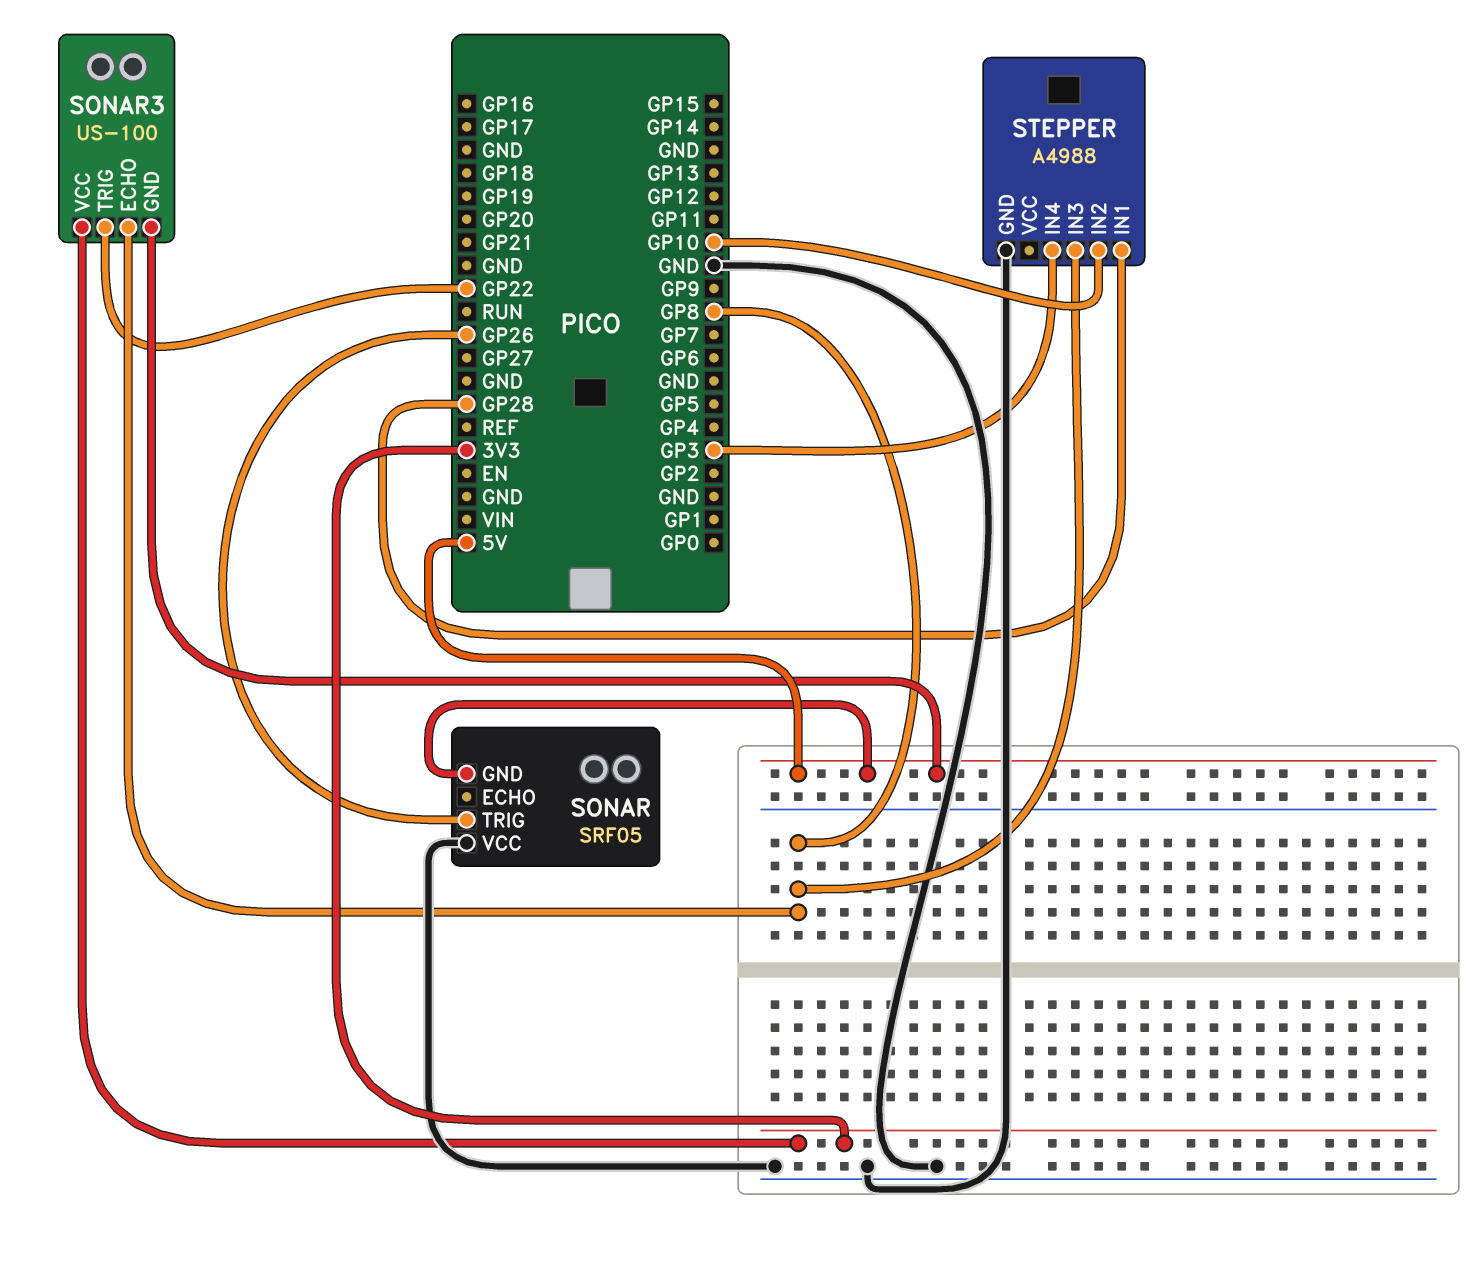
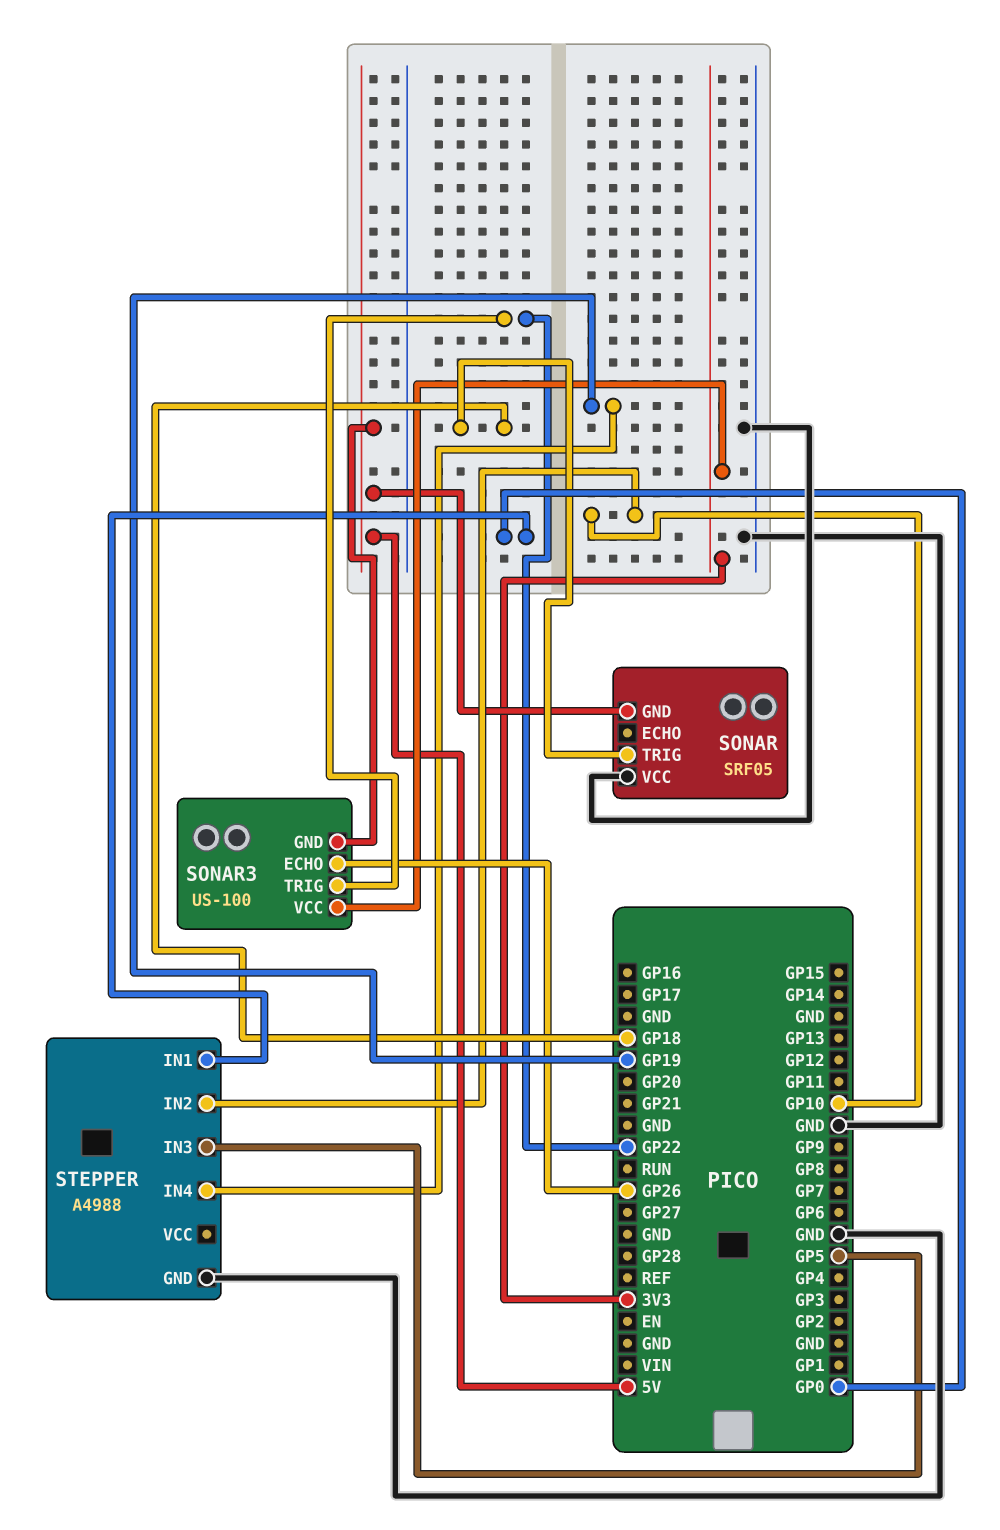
SONAR pin TRIG: GP26 -> GP18
SONAR3 pin ECHO: GP8 -> GP26
STEPPER pin IN1: GP28 -> GP0
STEPPER pin IN3: GP8 -> GP5
STEPPER pin IN4: GP3 -> GP19

